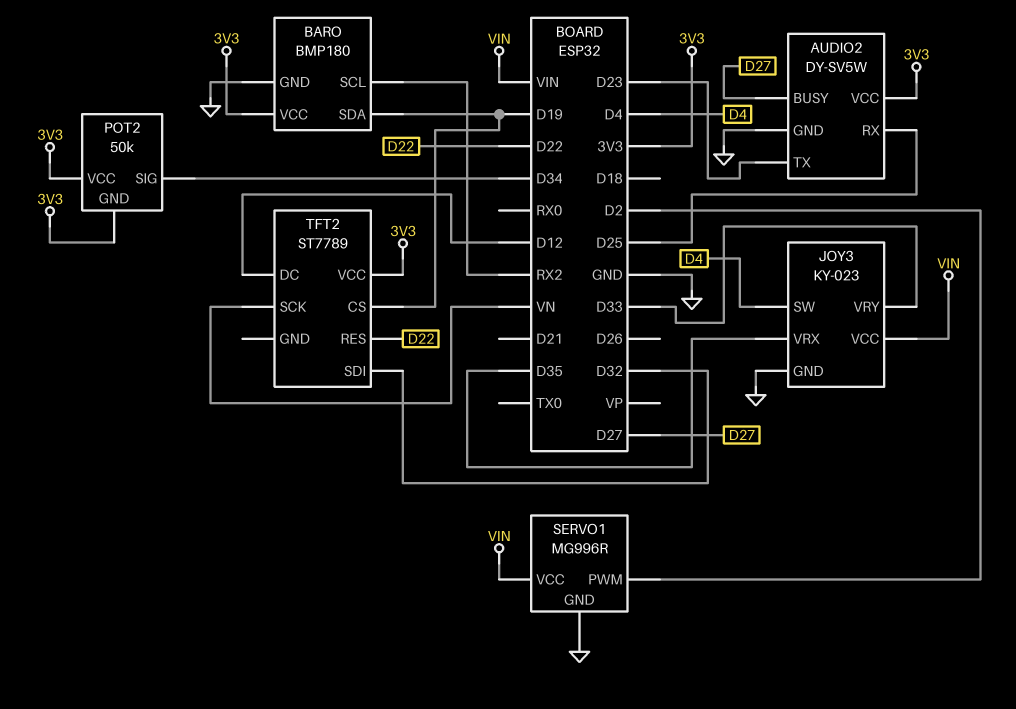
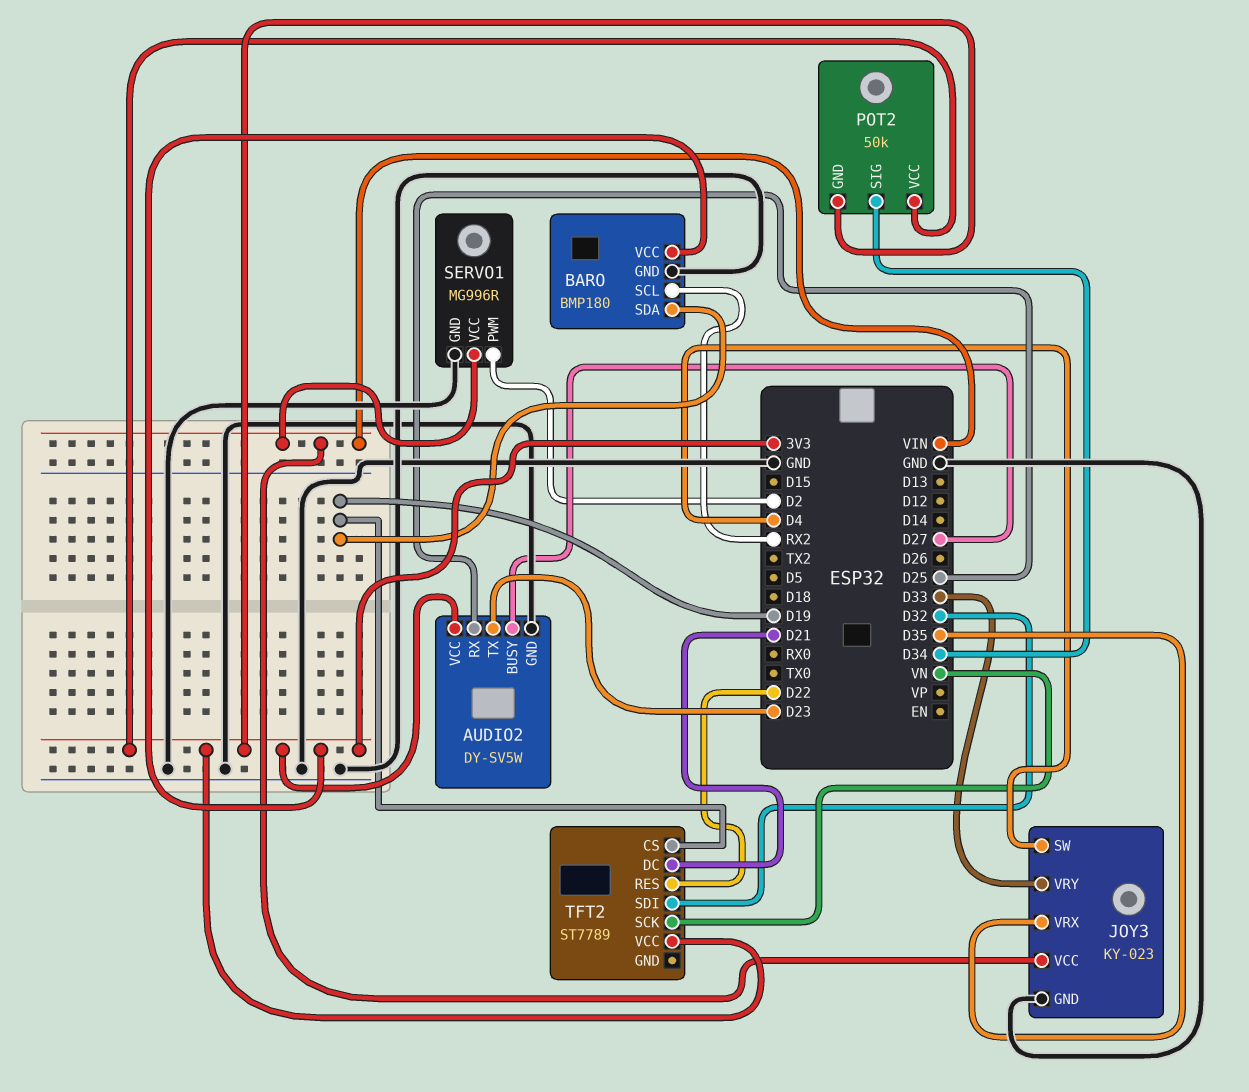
TFT2 pin DC: D12 -> D21

